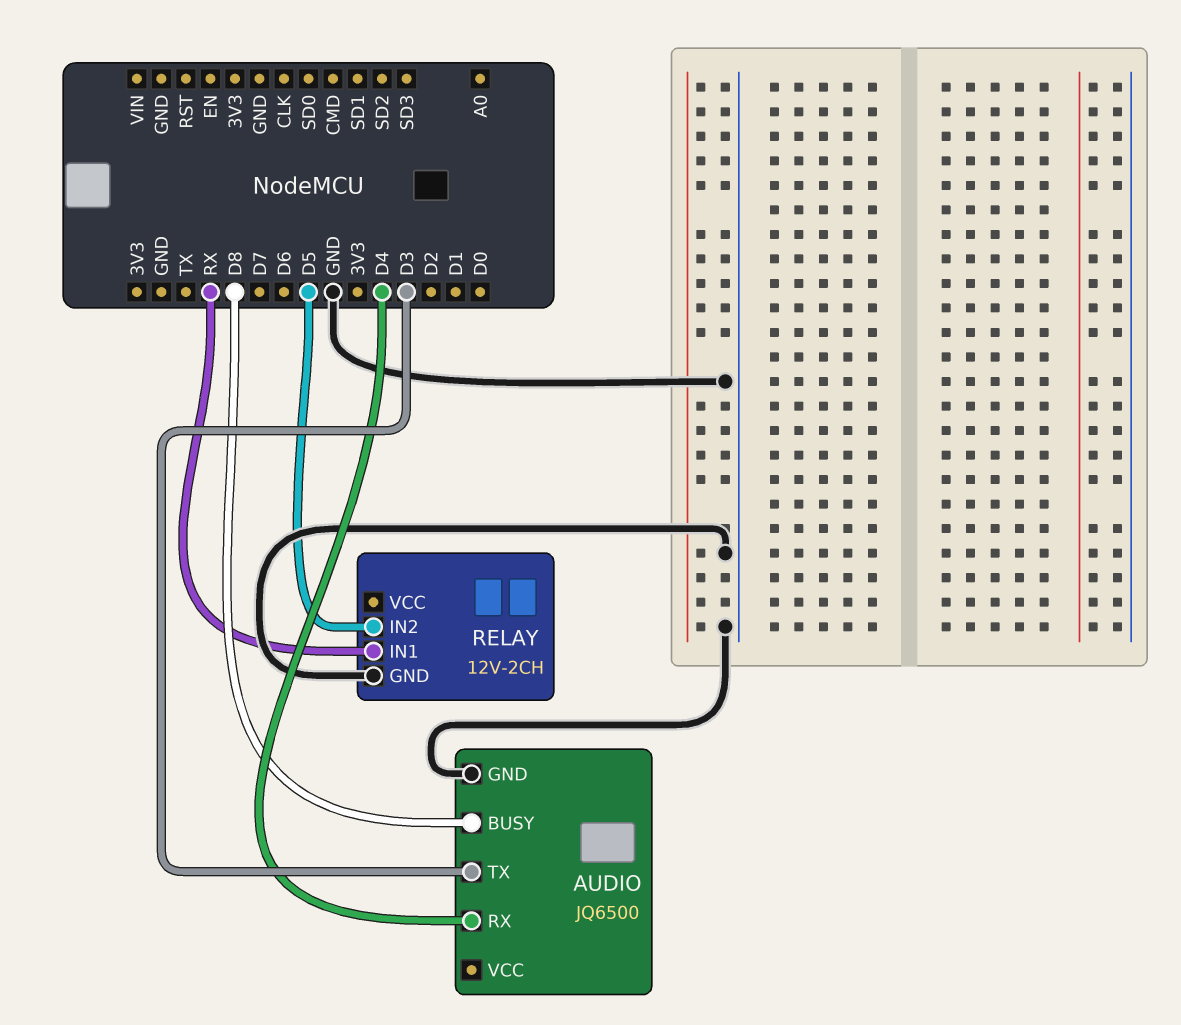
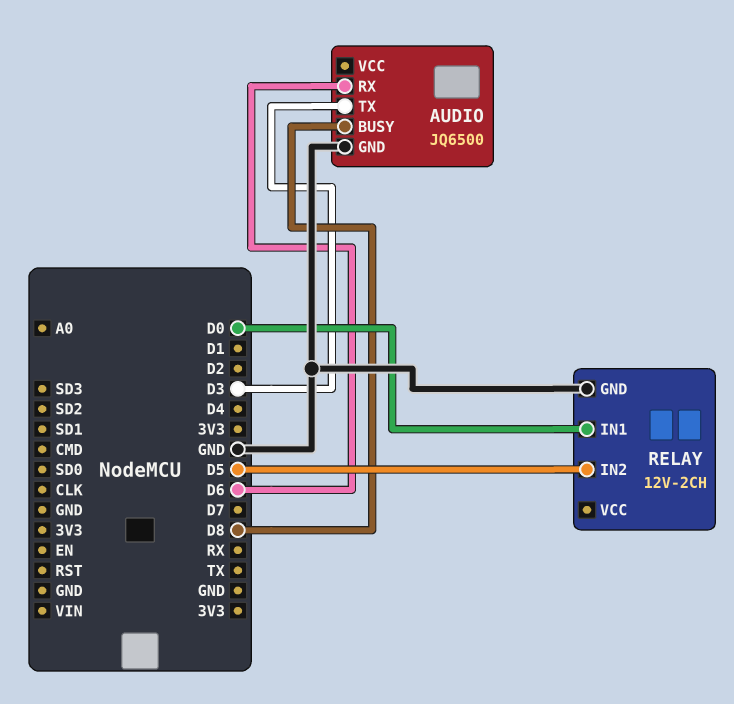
AUDIO pin RX: D4 -> D6
RELAY pin IN1: RX -> D0

